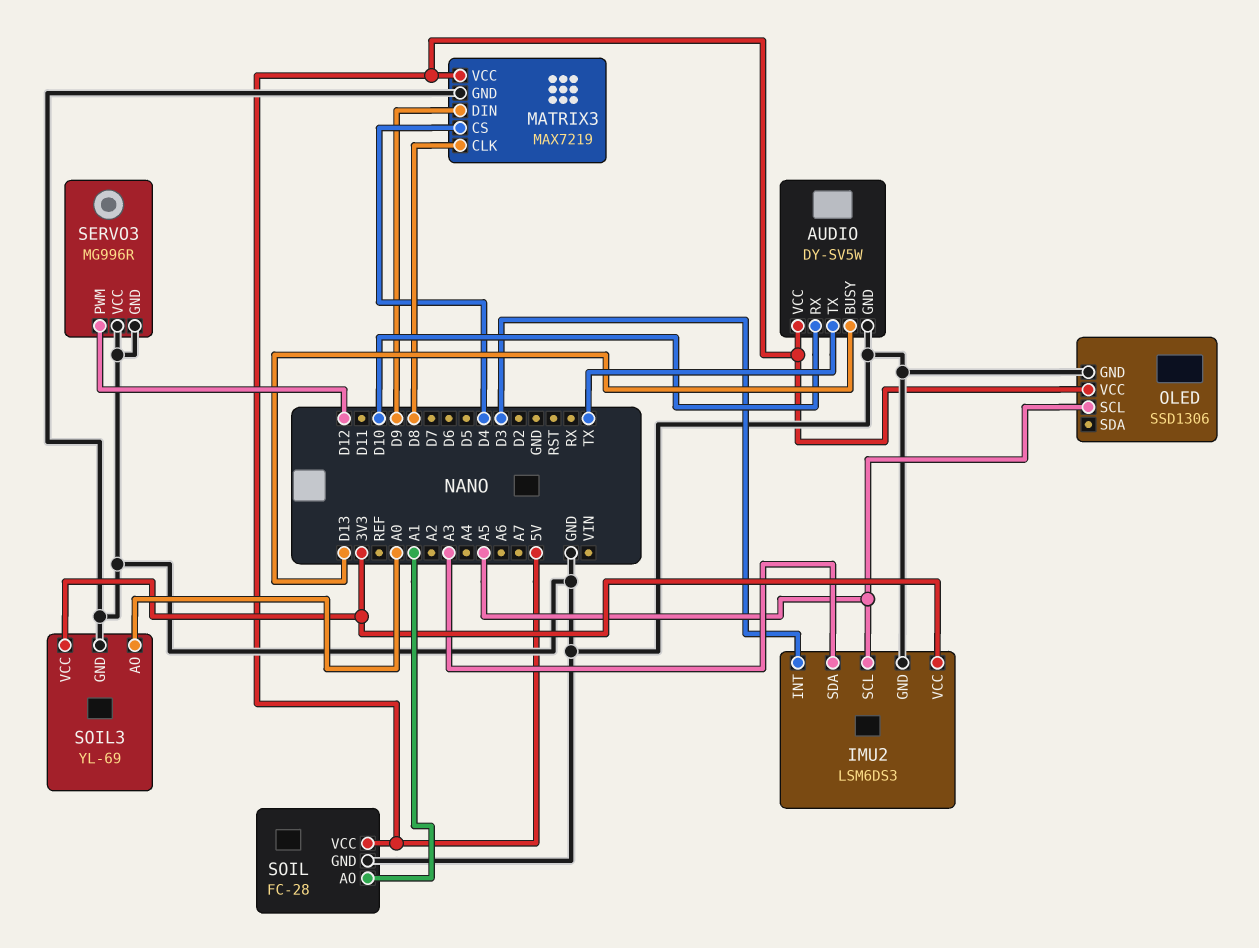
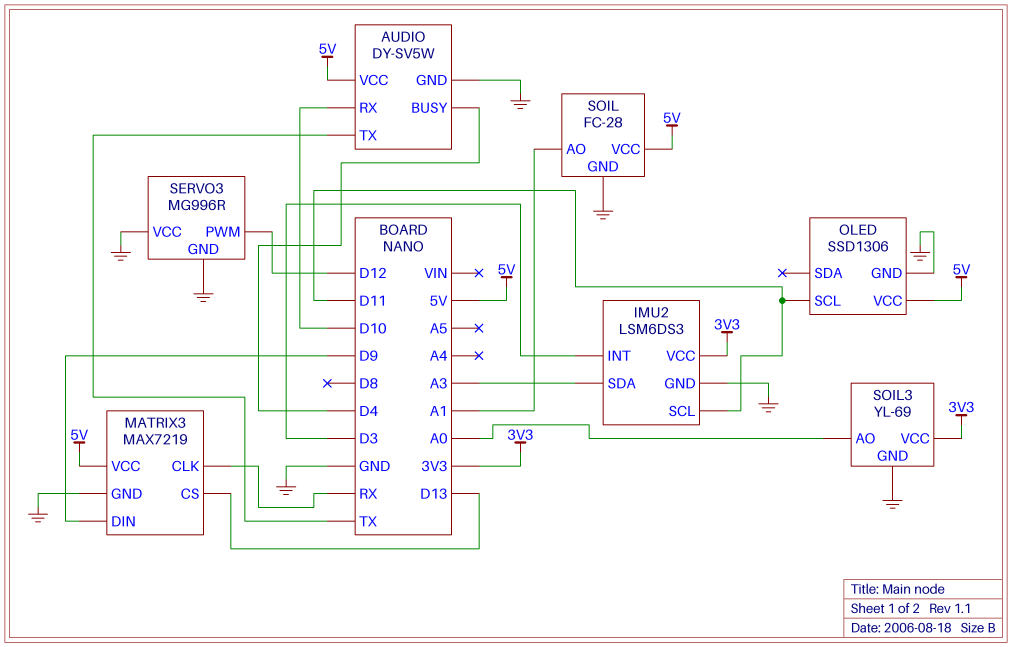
AUDIO pin BUSY: D13 -> D4
IMU2 pin SCL: A5 -> D11
MATRIX3 pin CLK: D8 -> RX
MATRIX3 pin CS: D4 -> D13
OLED pin SCL: A5 -> D11

